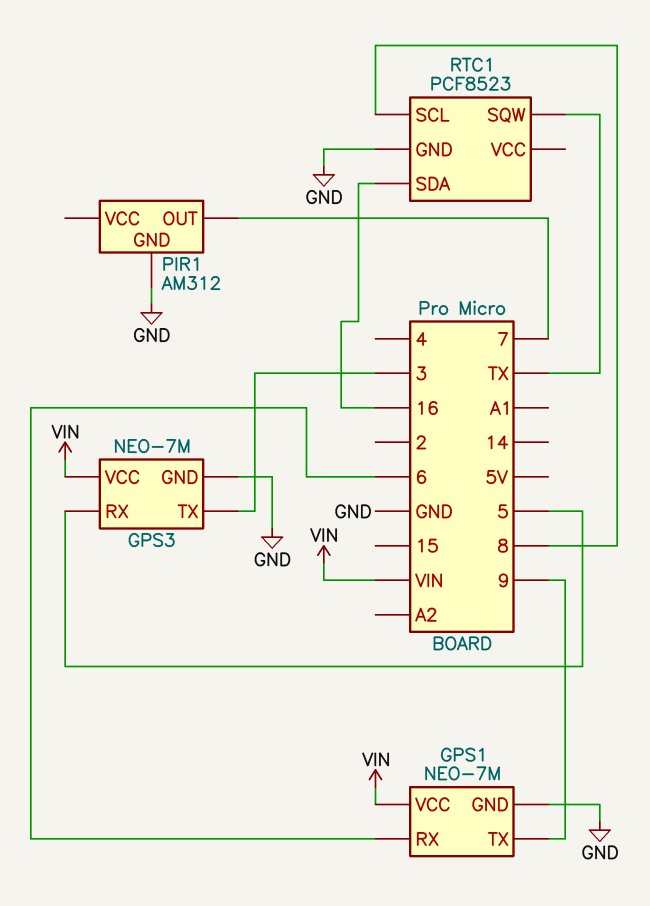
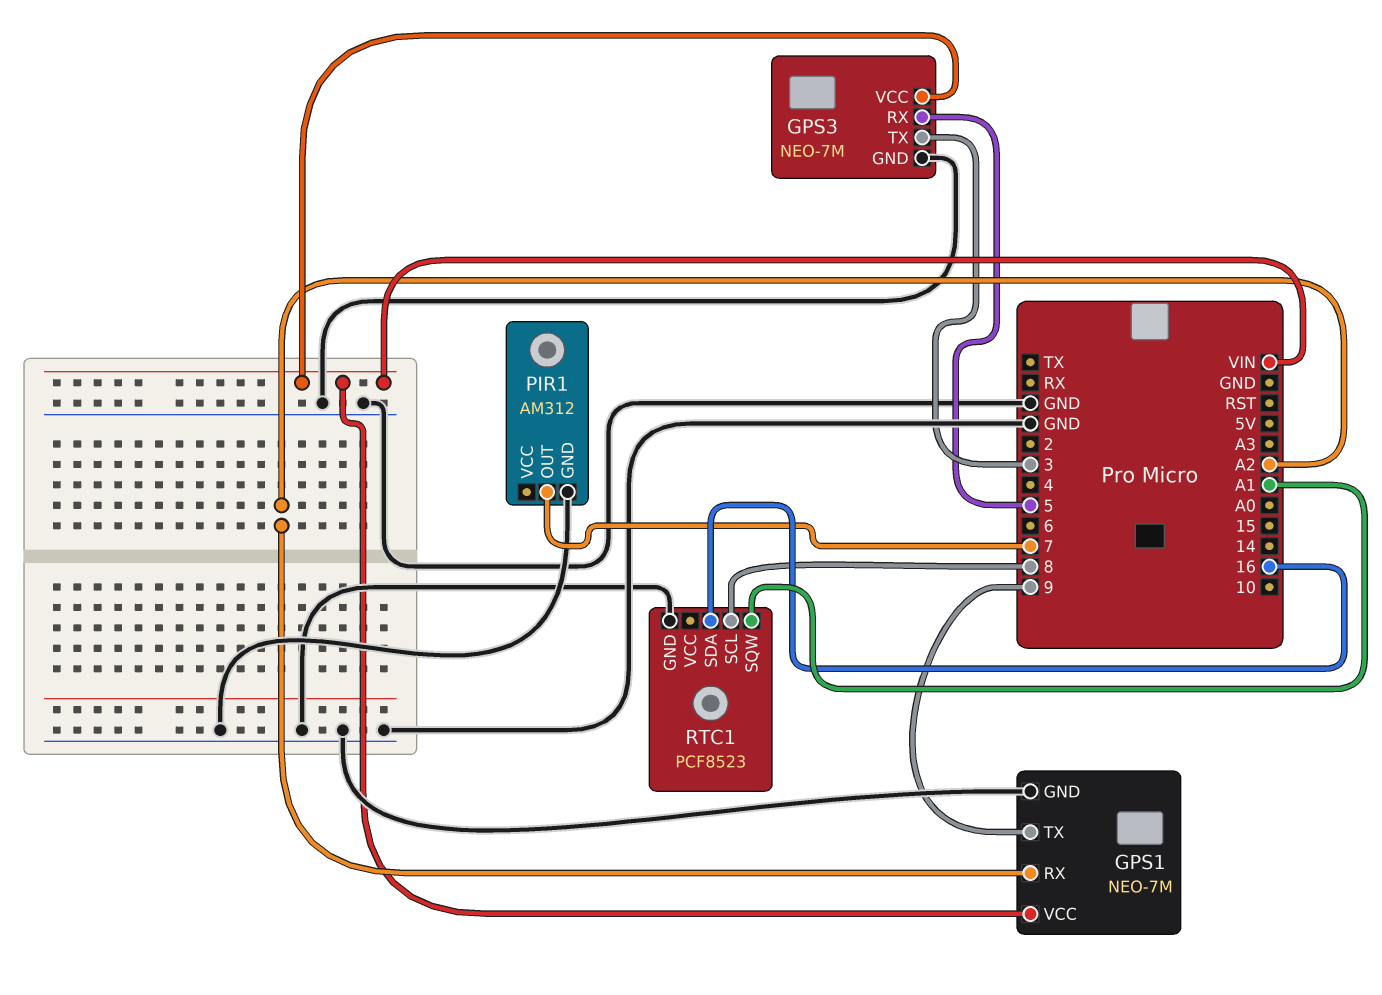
GPS1 pin RX: 6 -> A2
RTC1 pin SQW: TX -> A1

